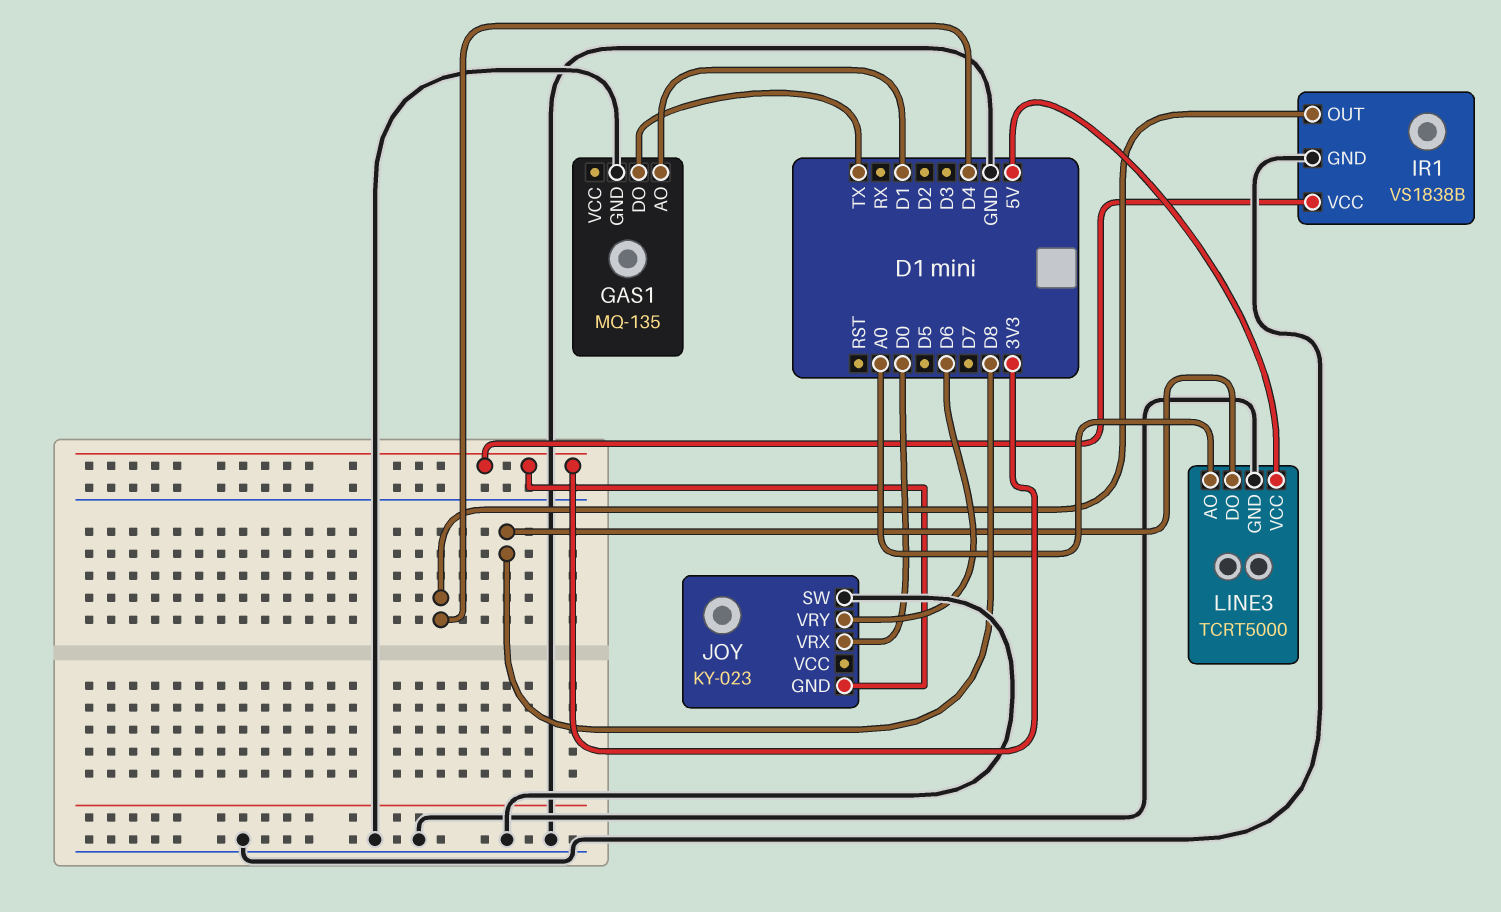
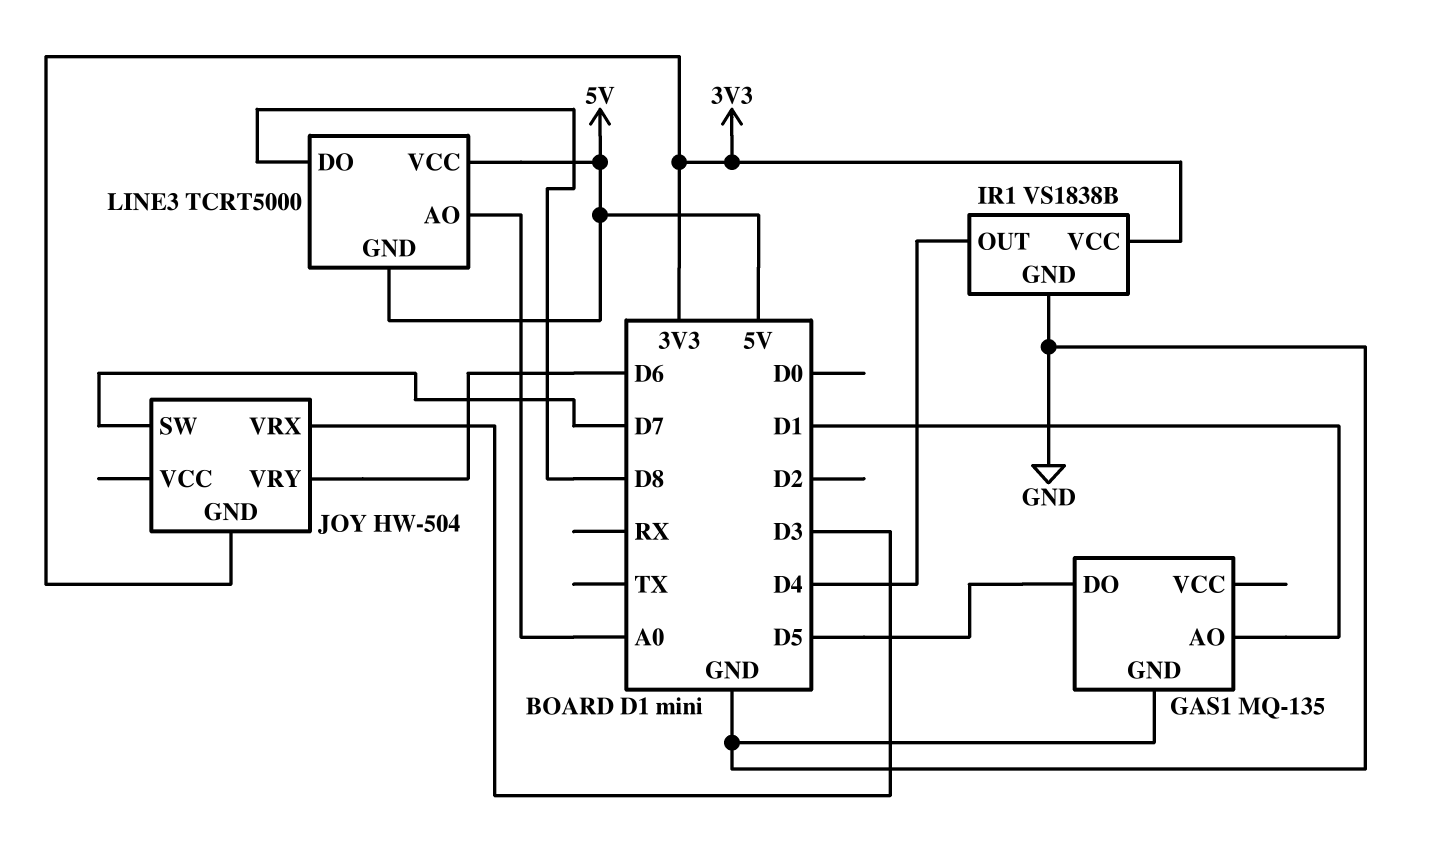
GAS1 pin DO: TX -> D5
JOY: KY-023 -> HW-504
JOY pin SW: GND -> D7
JOY pin VRX: D0 -> D3
LINE3 pin GND: GND -> 5V

